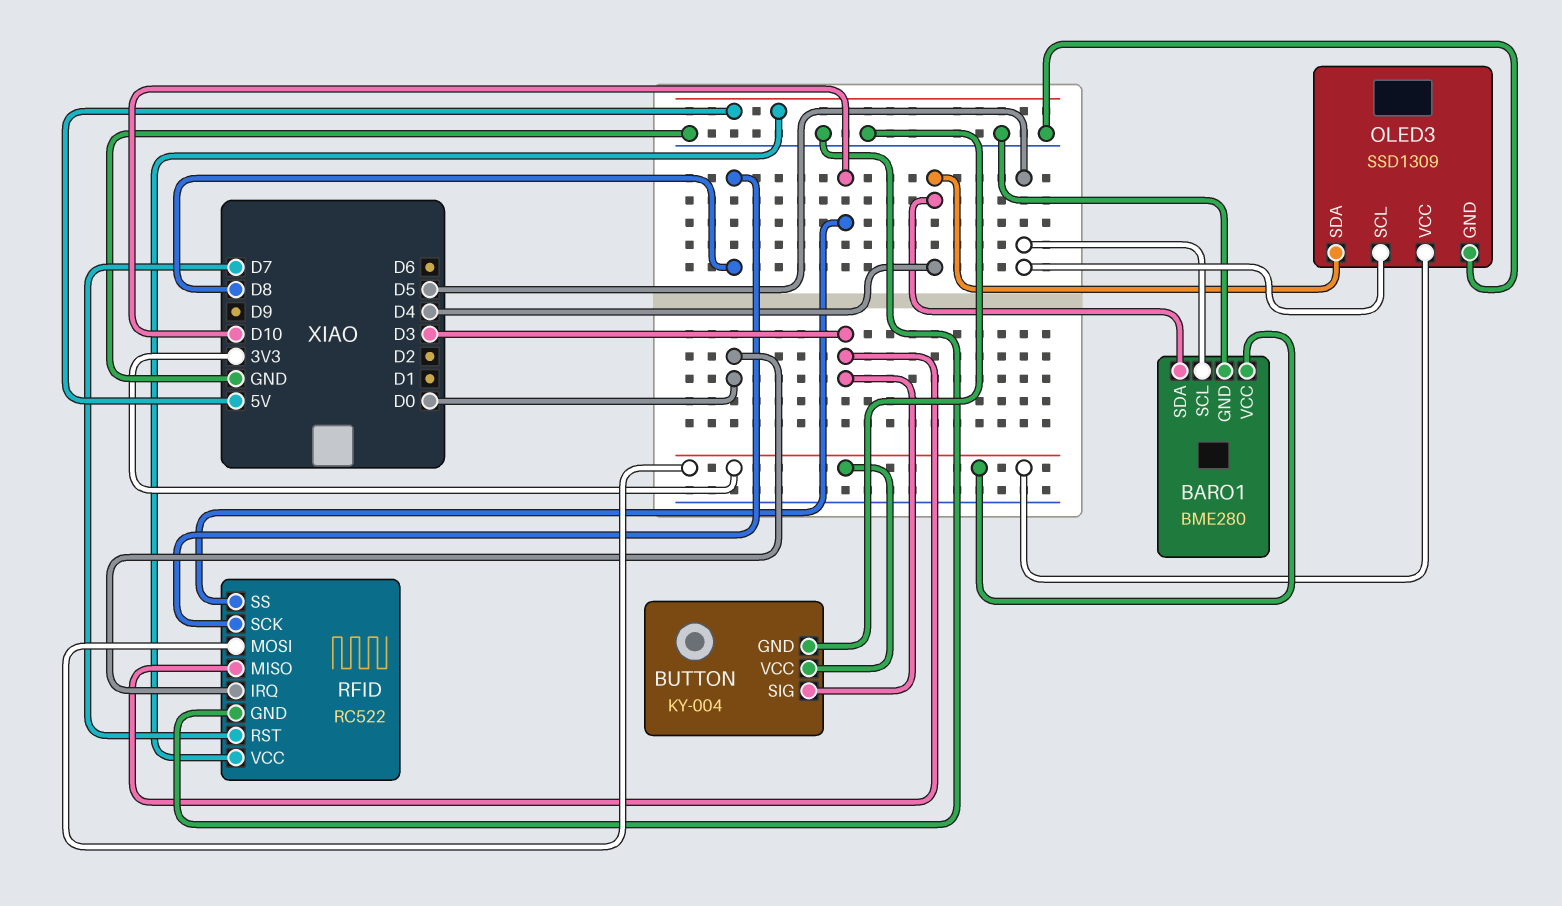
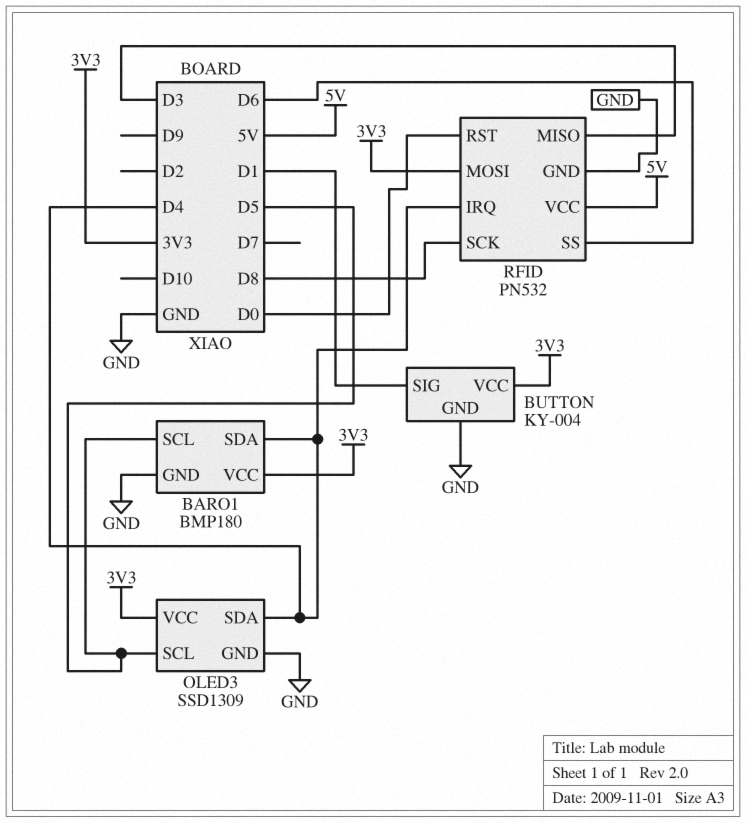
BARO1: BME280 -> BMP180
BUTTON pin SIG: D3 -> D1
RFID: RC522 -> PN532
RFID pin IRQ: D0 -> D4
RFID pin RST: D7 -> D0
RFID pin SS: D10 -> D6

